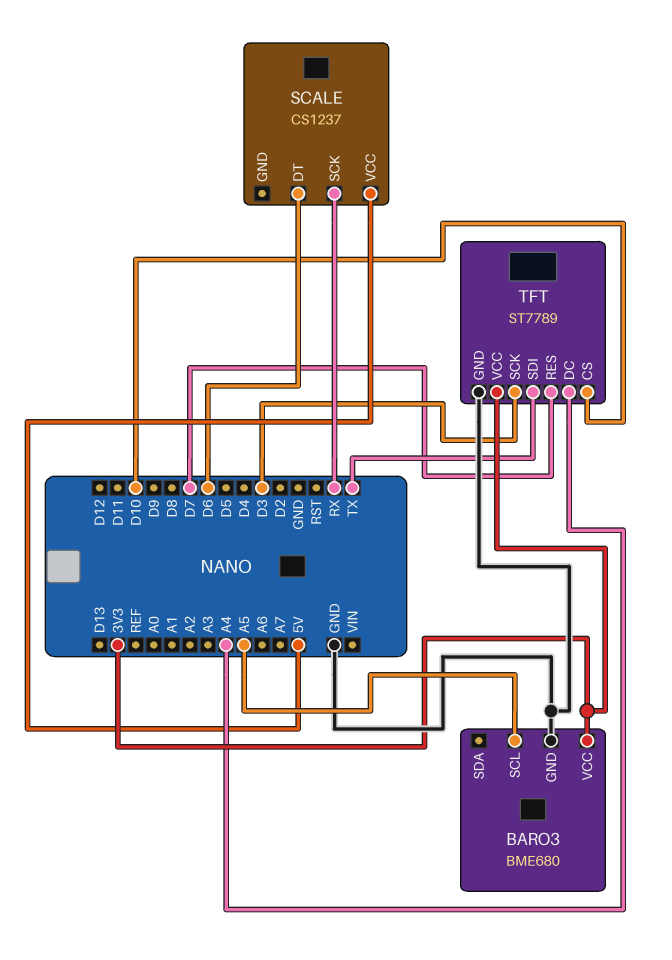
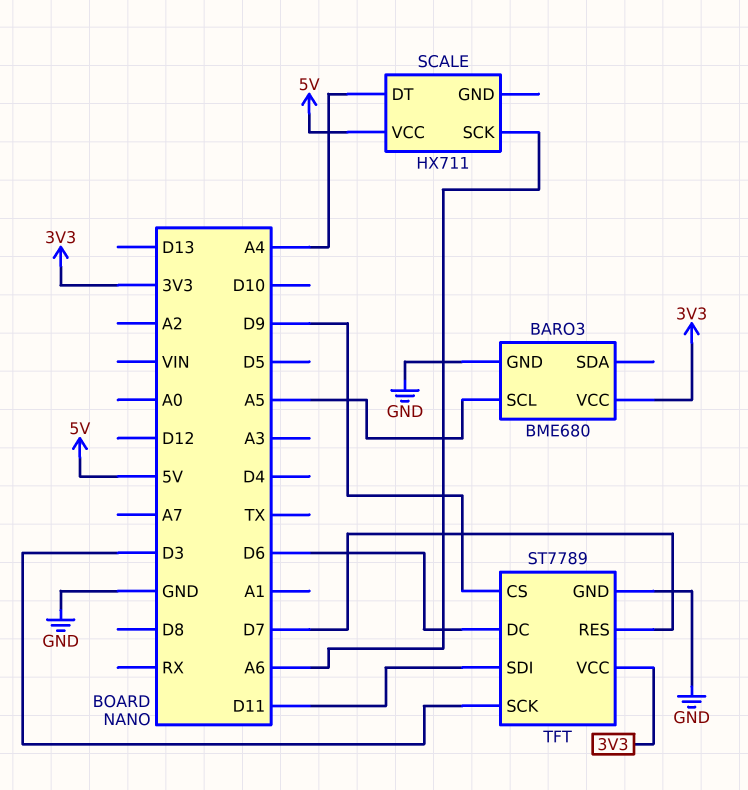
SCALE: CS1237 -> HX711
SCALE pin DT: D6 -> A4
SCALE pin SCK: RX -> A6
TFT pin CS: D10 -> D9
TFT pin DC: A4 -> D6
TFT pin SDI: TX -> D11

